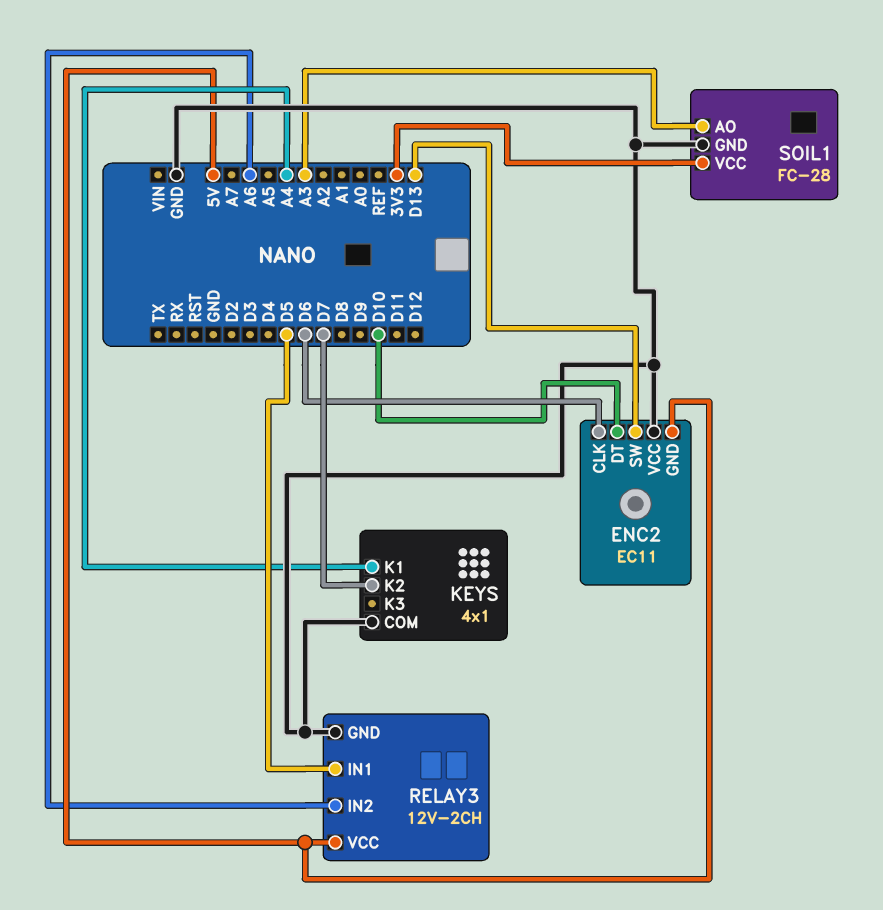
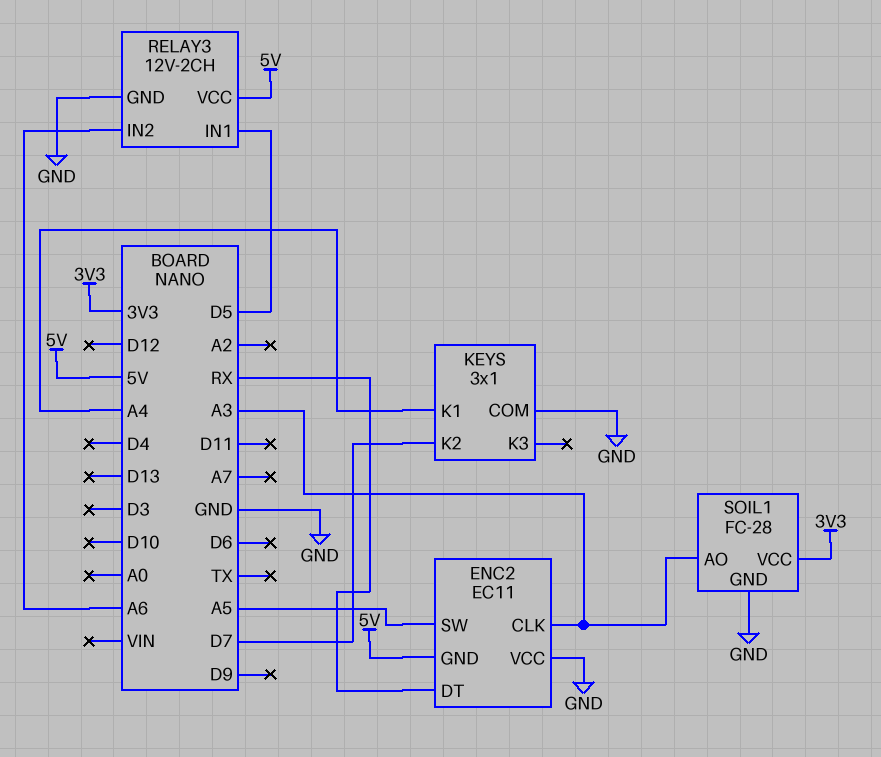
ENC2 pin CLK: D6 -> A3
ENC2 pin DT: D10 -> RX
ENC2 pin SW: D13 -> A5
KEYS: 4x1 -> 3x1

